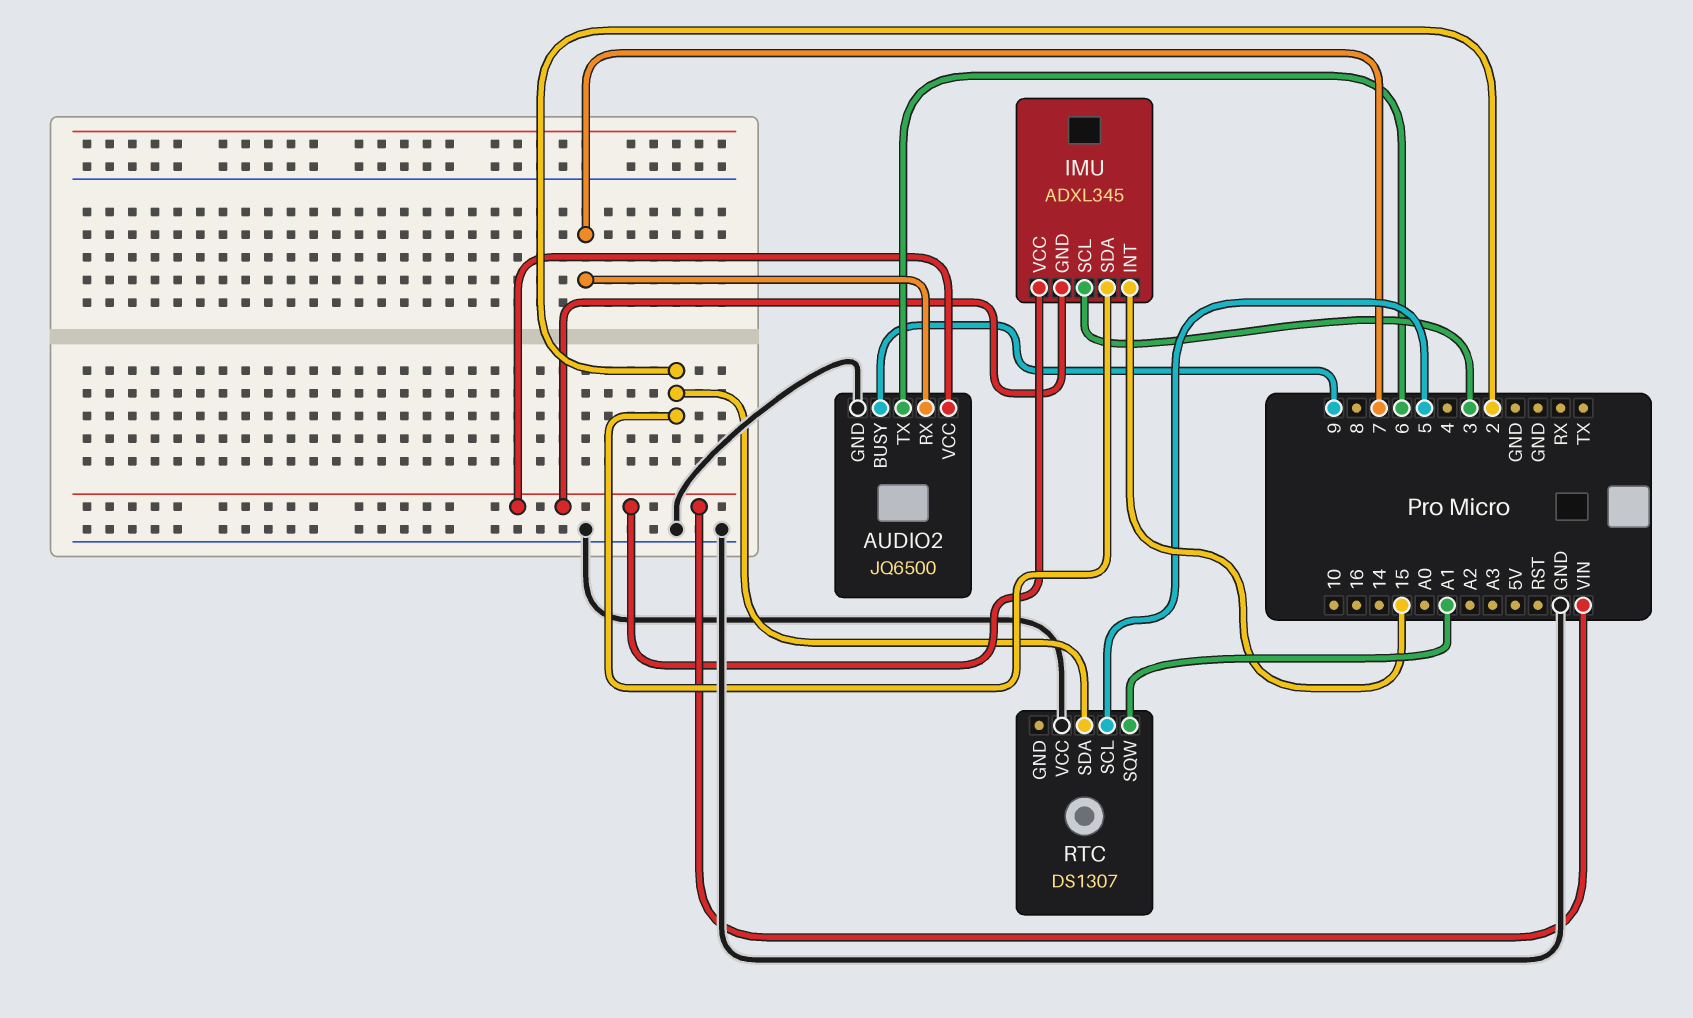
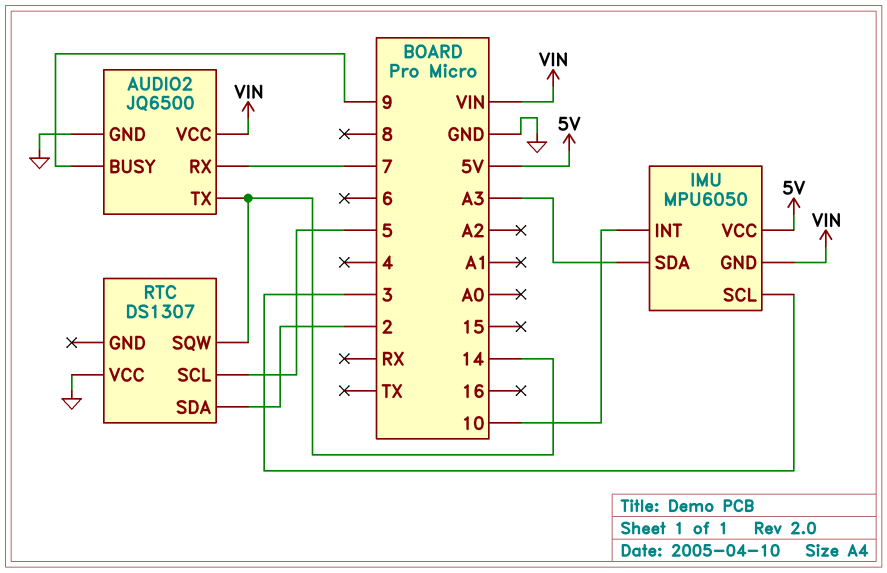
AUDIO2 pin TX: 6 -> 14
IMU: ADXL345 -> MPU6050
IMU pin INT: 15 -> 10
IMU pin SDA: 2 -> A3
IMU pin VCC: VIN -> 5V
RTC pin SQW: A1 -> 14

